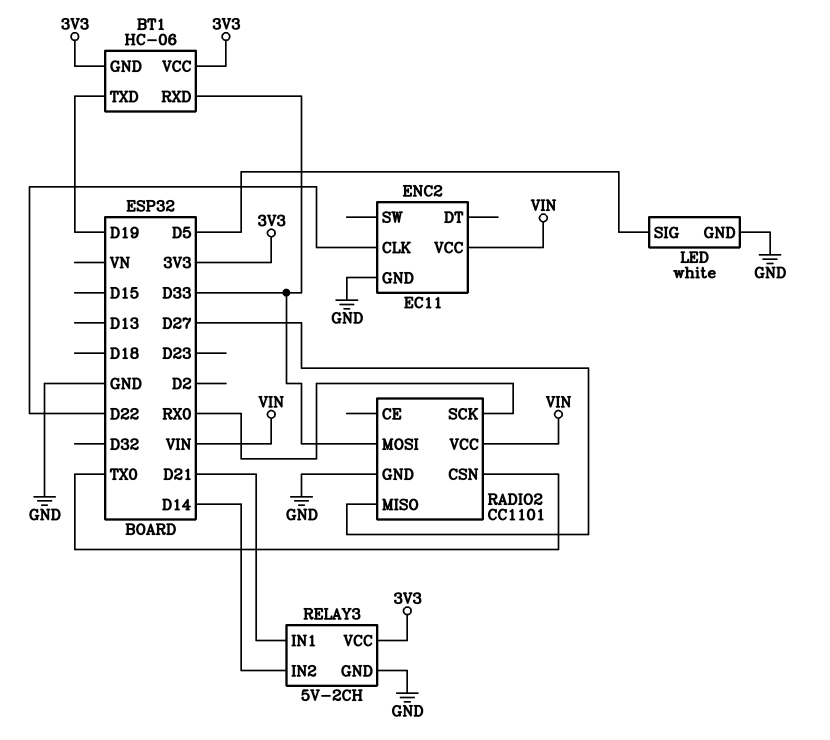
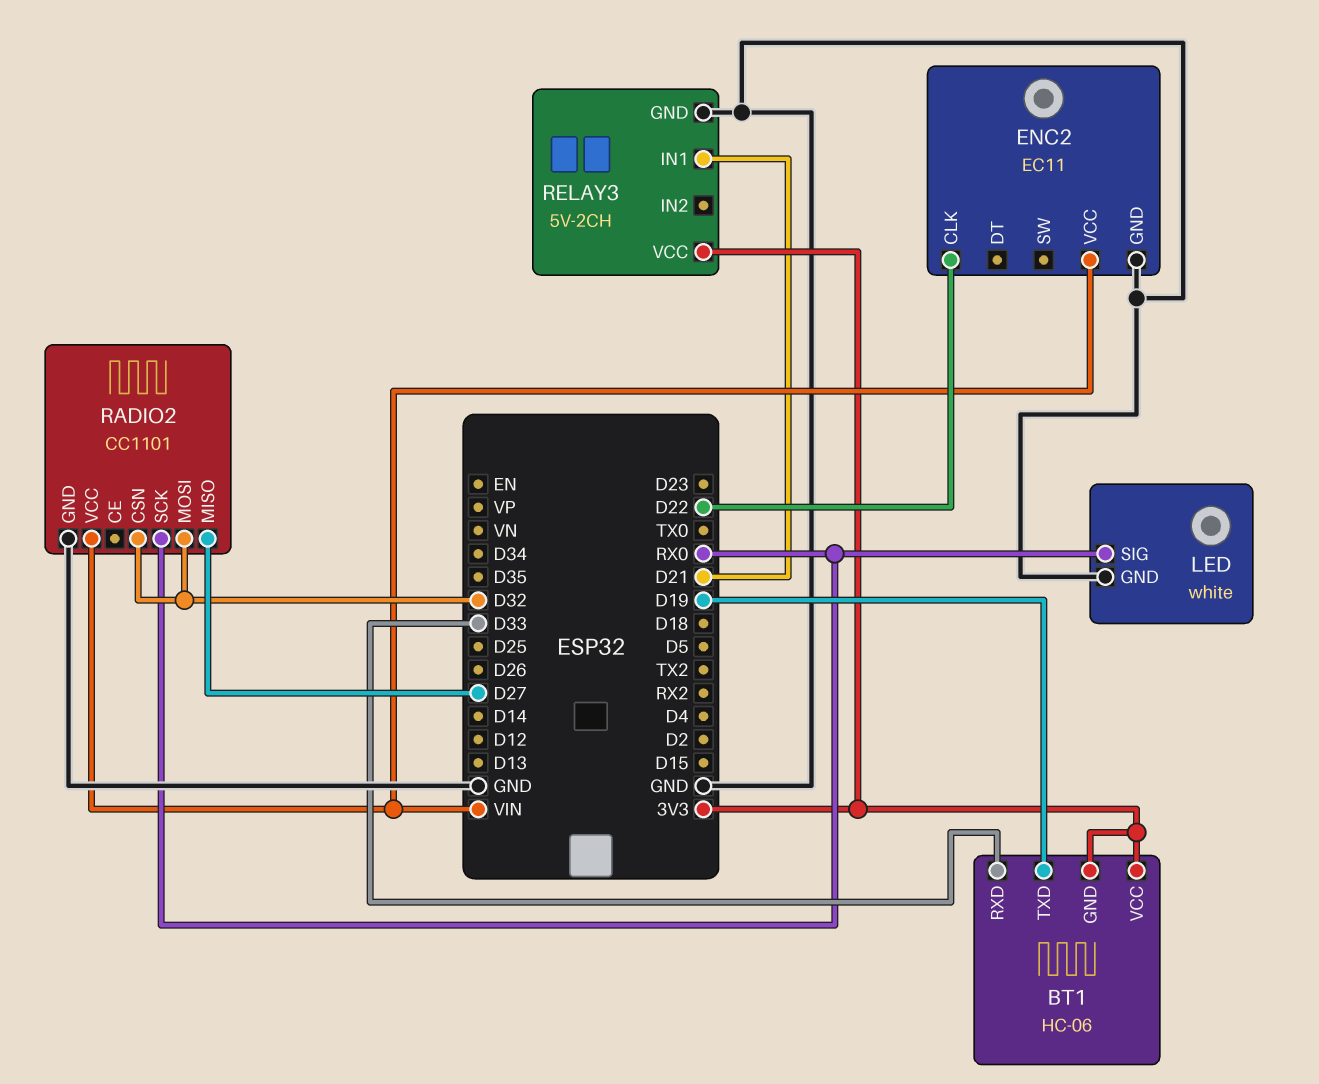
LED pin SIG: D5 -> RX0
RADIO2 pin CSN: TX0 -> D32
RADIO2 pin MOSI: D33 -> D32
RELAY3 pin IN2: D14 -> none

